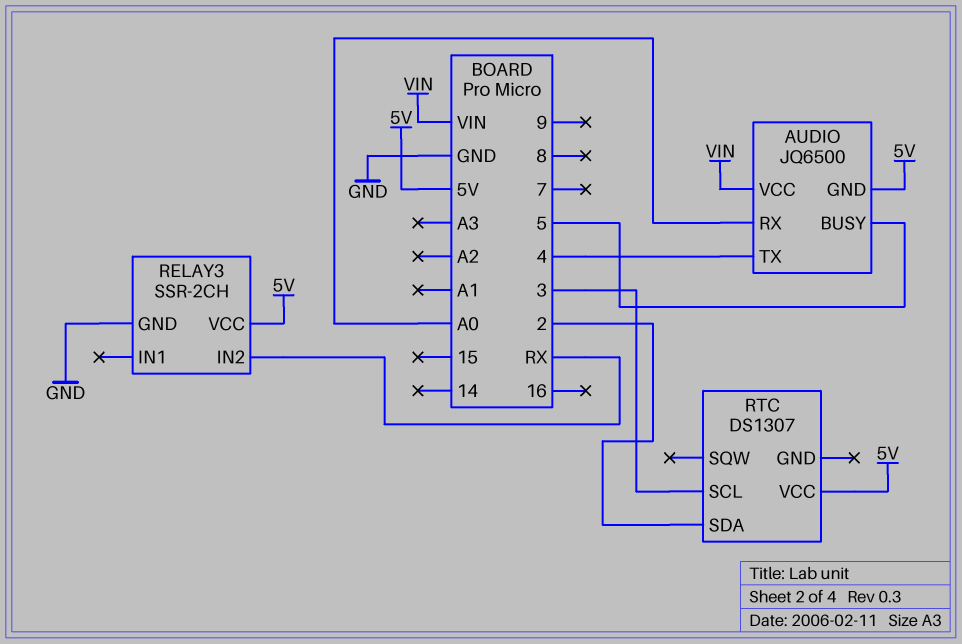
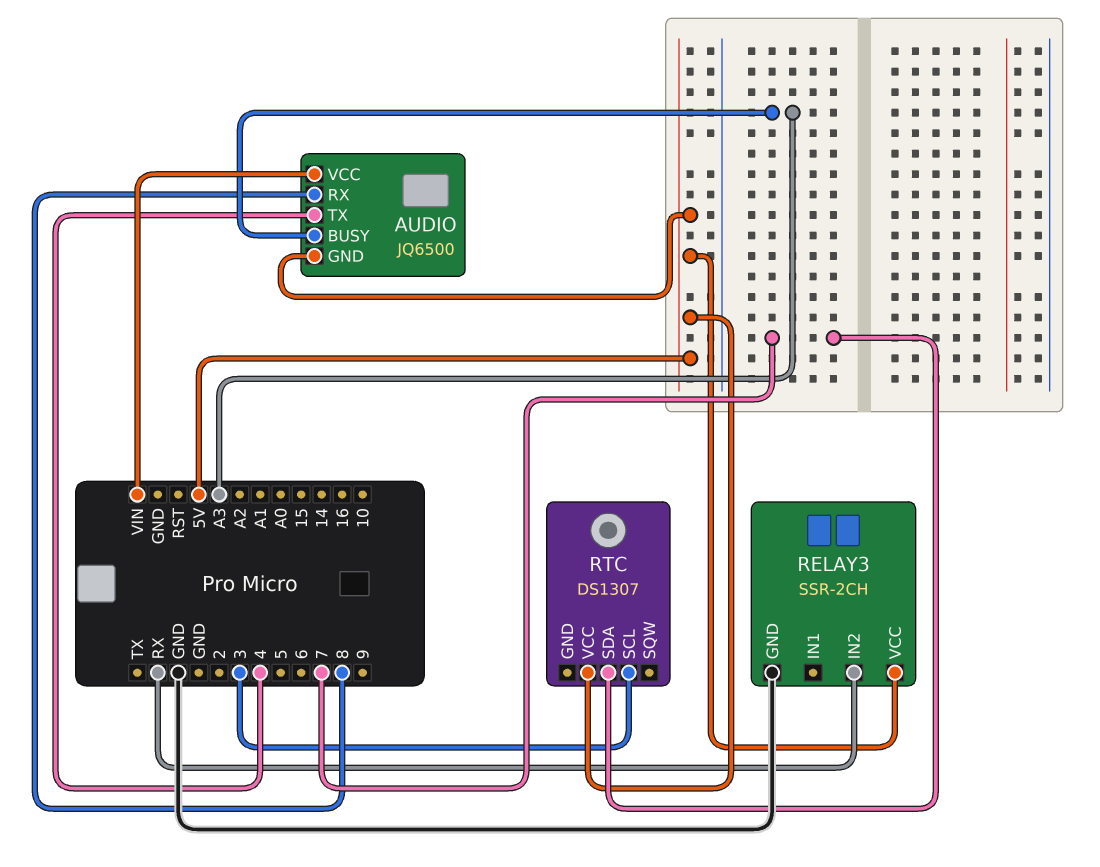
AUDIO pin BUSY: 5 -> A3
AUDIO pin RX: A0 -> 8
RTC pin SDA: 2 -> 7

